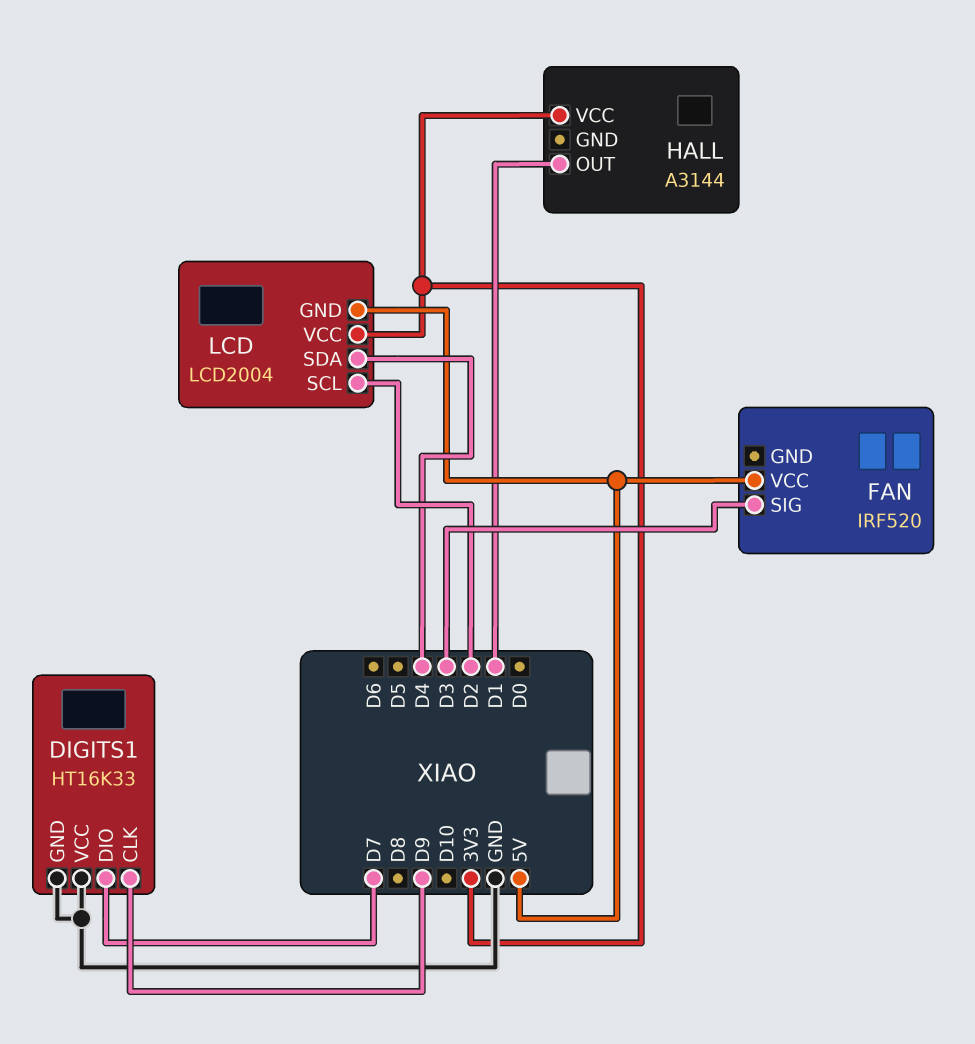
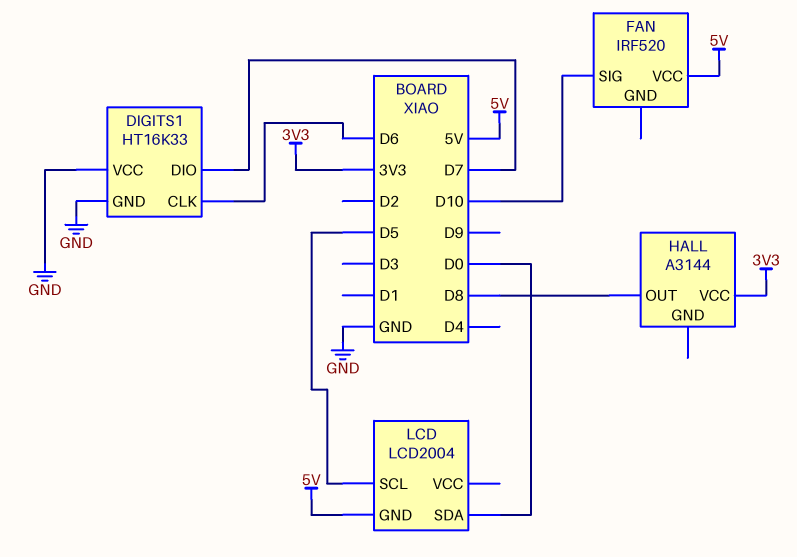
DIGITS1 pin CLK: D9 -> D6
FAN pin SIG: D3 -> D10
HALL pin OUT: D1 -> D8
LCD pin SCL: D2 -> D5
LCD pin SDA: D4 -> D0
LCD pin VCC: 3V3 -> none

